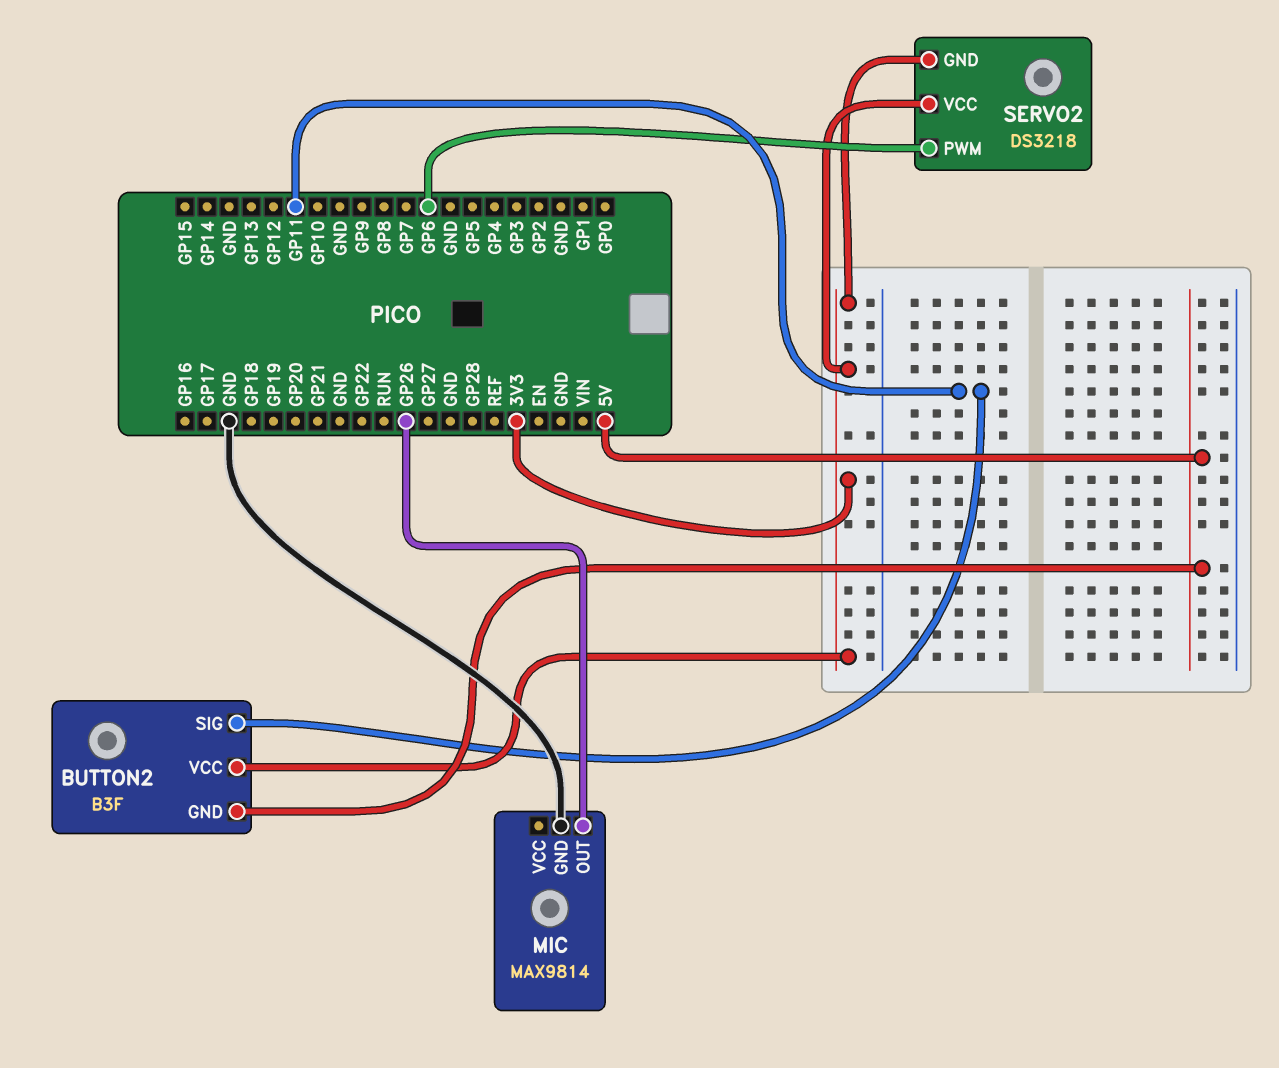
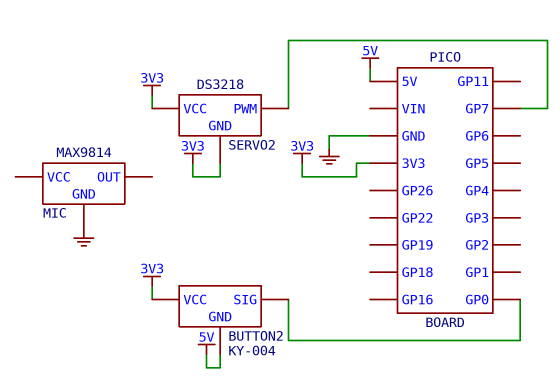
BUTTON2: B3F -> KY-004
BUTTON2 pin SIG: GP11 -> GP0
MIC pin OUT: GP26 -> none
SERVO2 pin PWM: GP6 -> GP7

